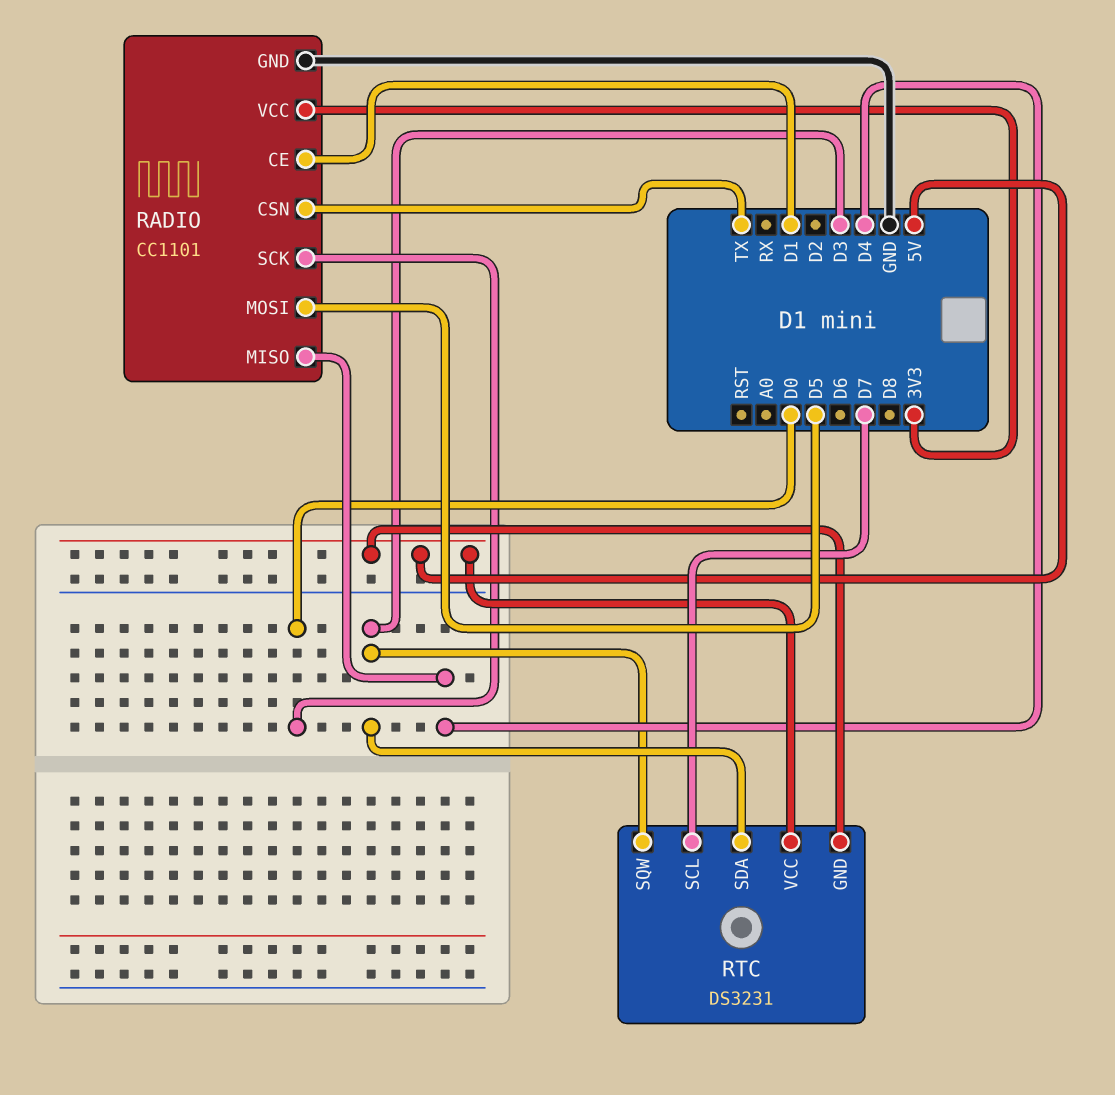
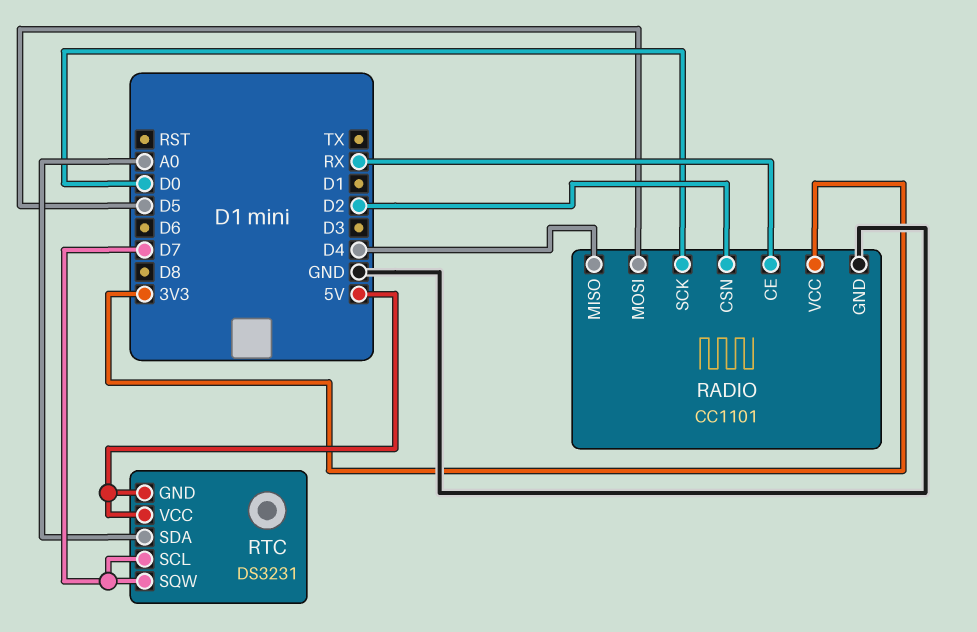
RADIO pin CE: D1 -> RX
RADIO pin CSN: TX -> D2
RTC pin SDA: D3 -> A0
RTC pin SQW: D3 -> D7

